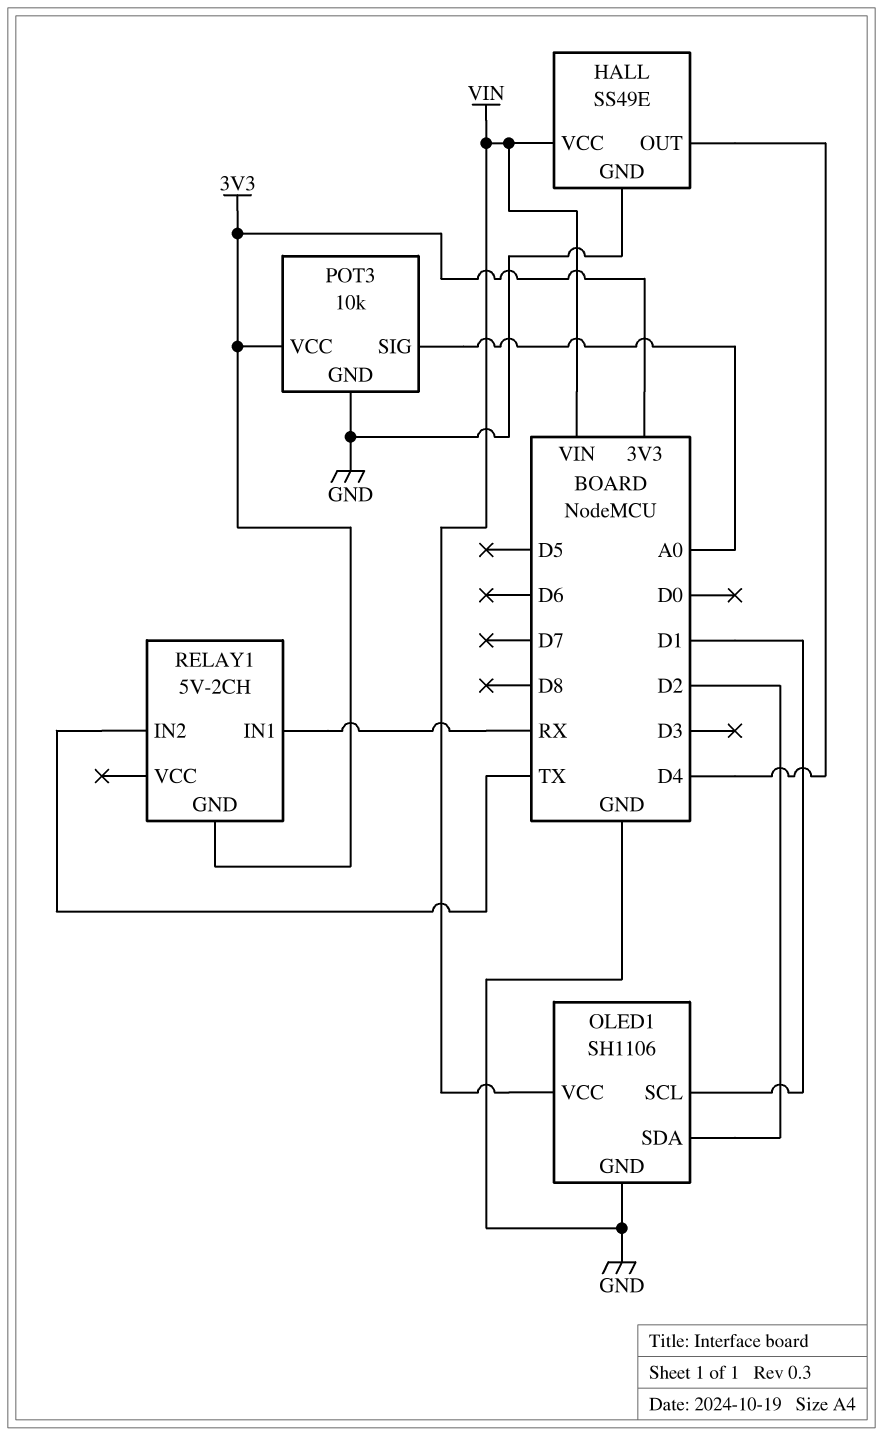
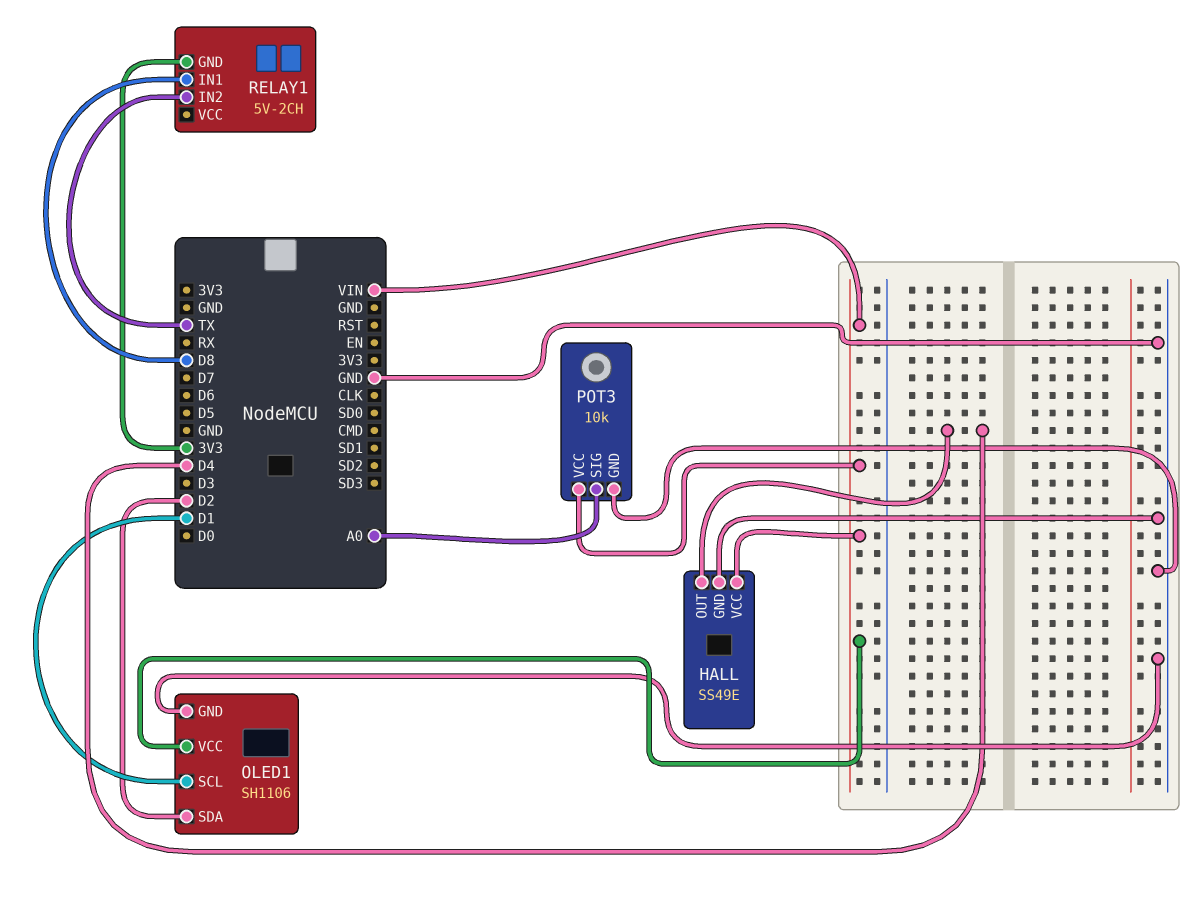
POT3 pin VCC: 3V3 -> VIN
RELAY1 pin IN1: RX -> D8

